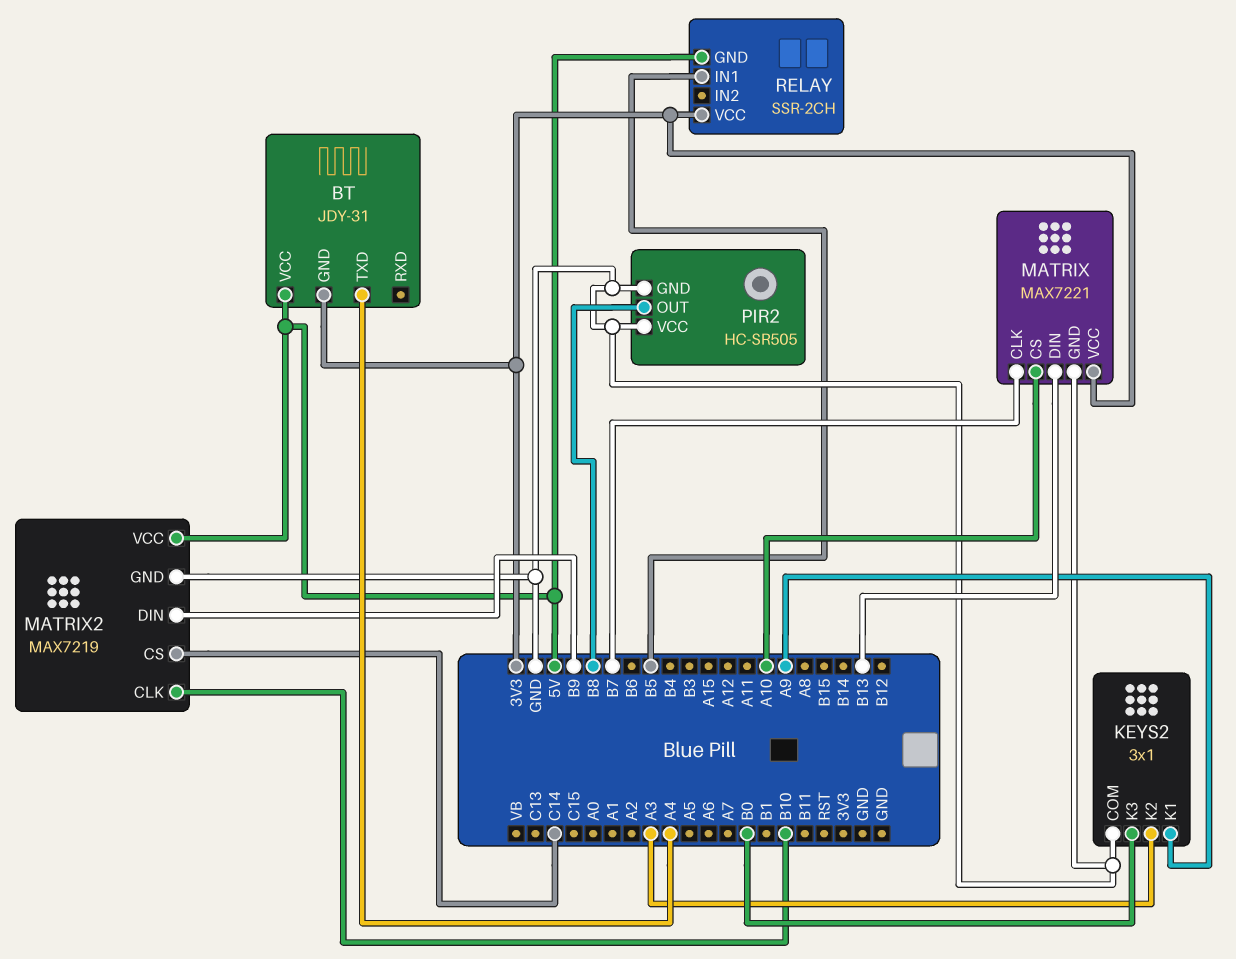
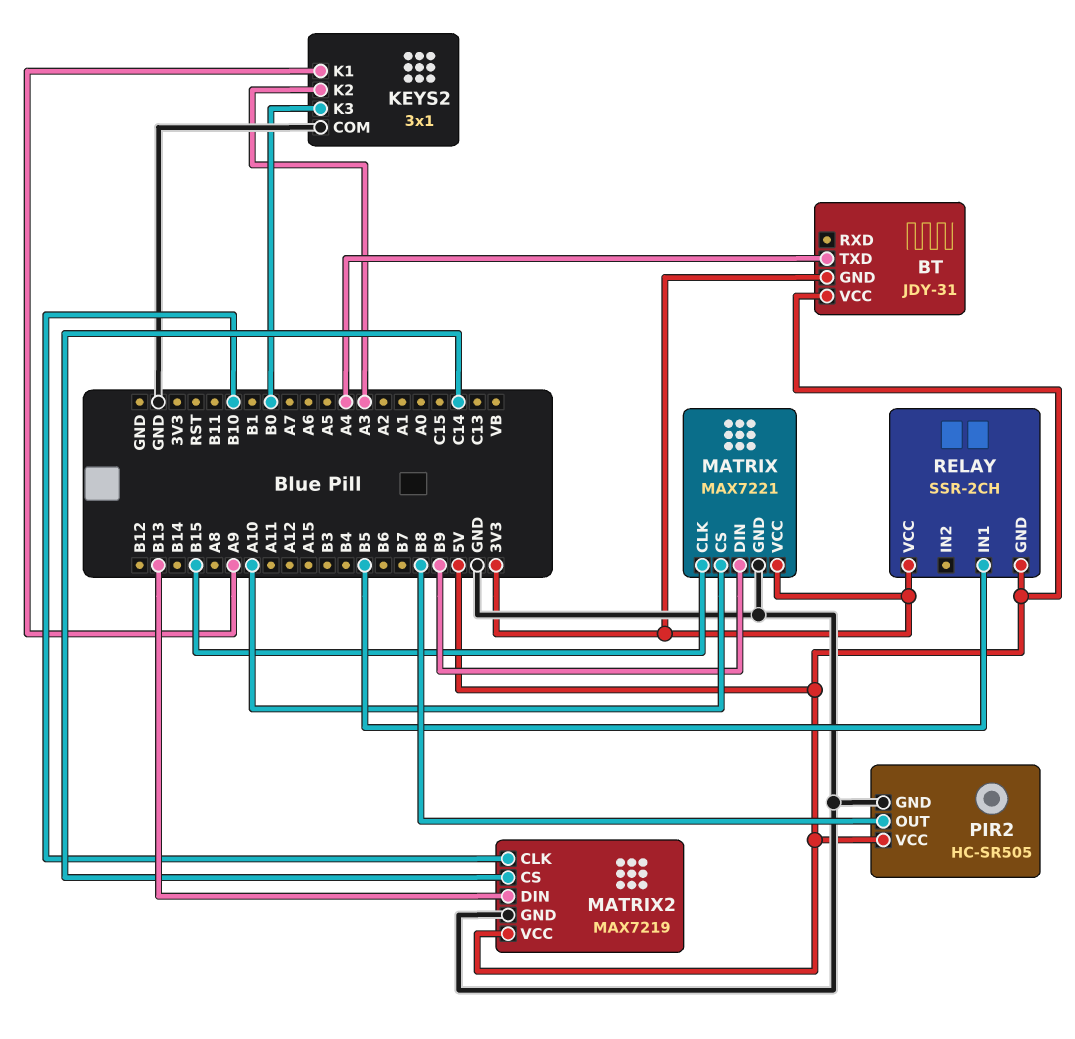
MATRIX pin CLK: B7 -> B15
MATRIX pin DIN: B13 -> B9
MATRIX2 pin DIN: B9 -> B13
PIR2 pin VCC: GND -> 5V

